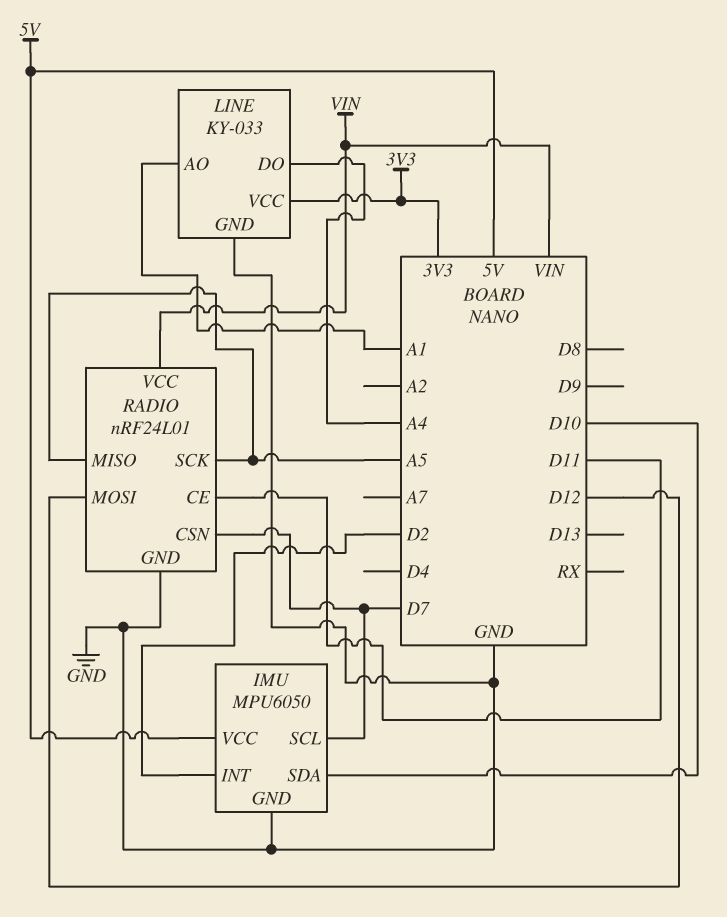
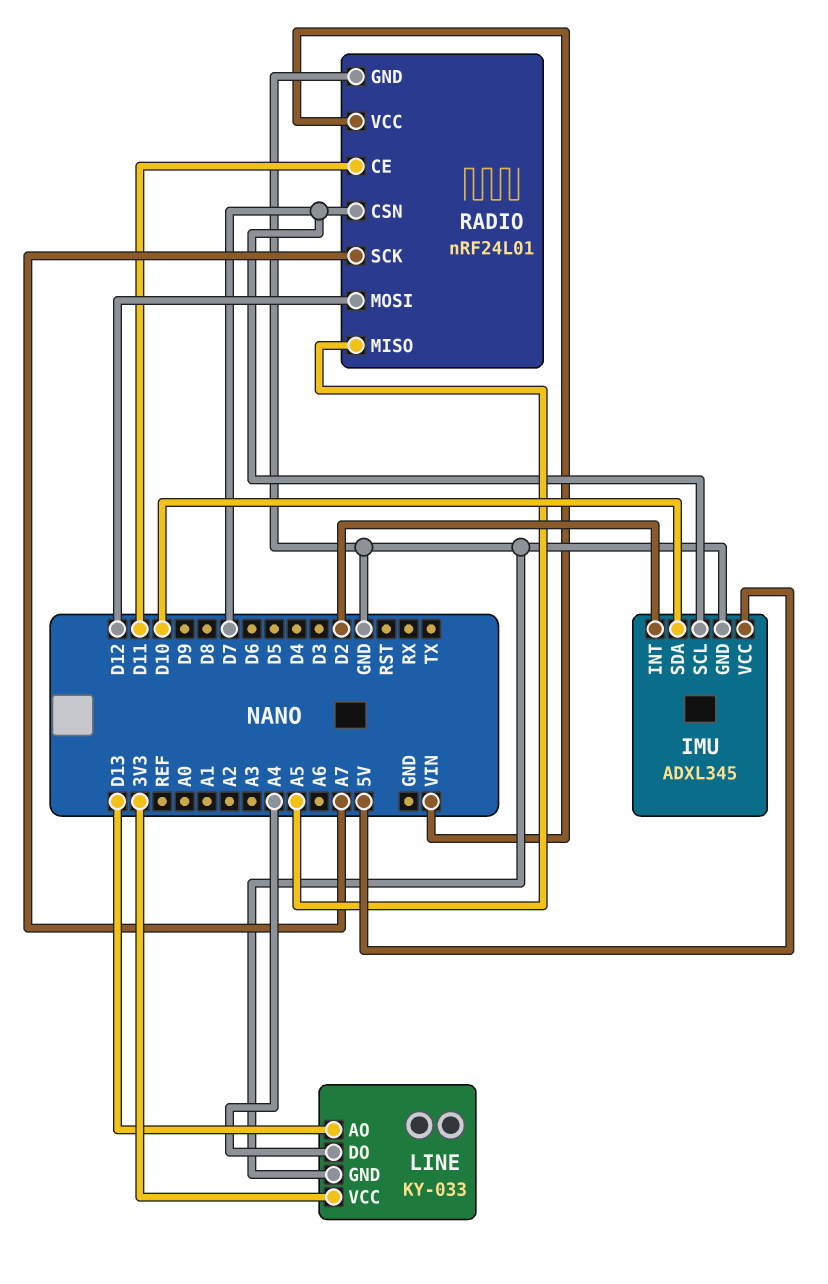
IMU: MPU6050 -> ADXL345
LINE pin AO: A1 -> D13
RADIO pin SCK: A5 -> A7

